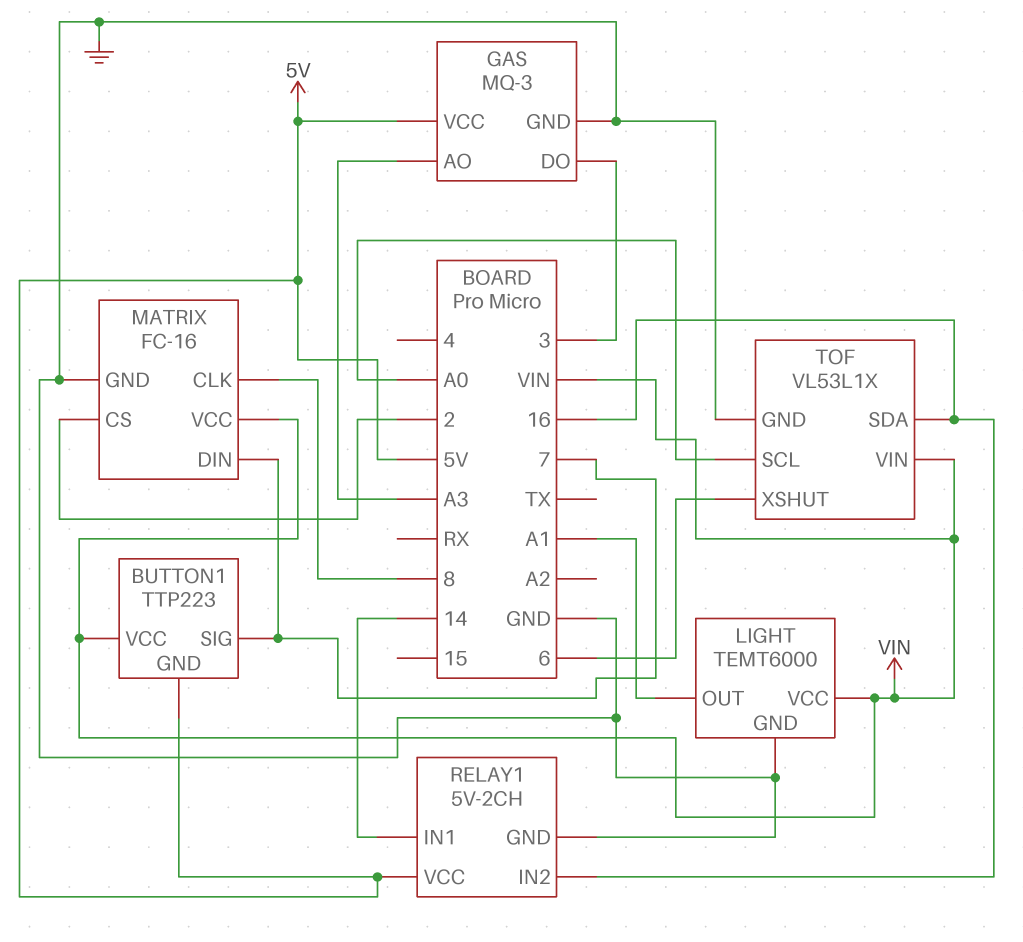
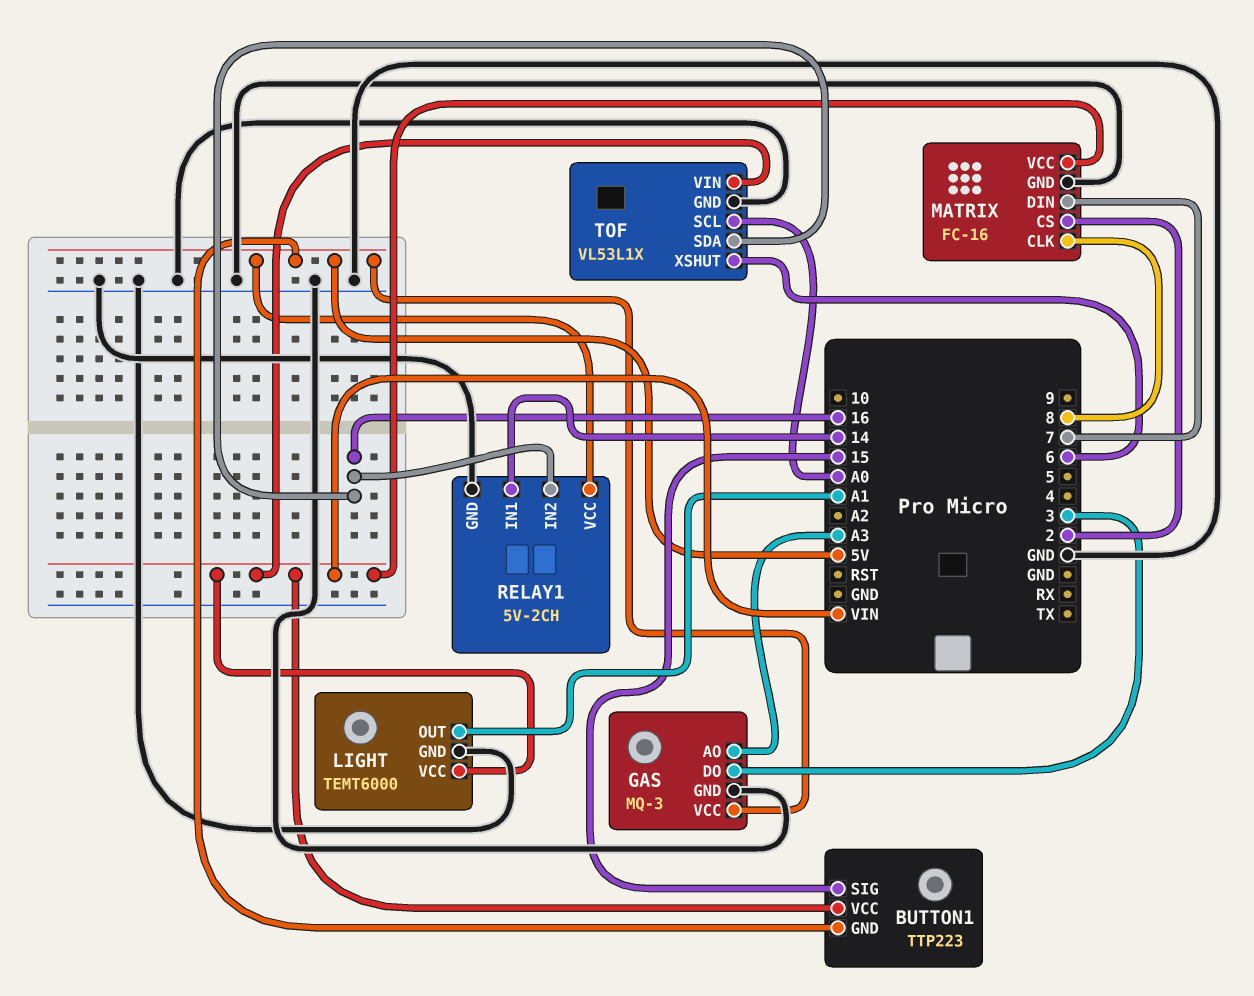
BUTTON1 pin SIG: 7 -> 15

